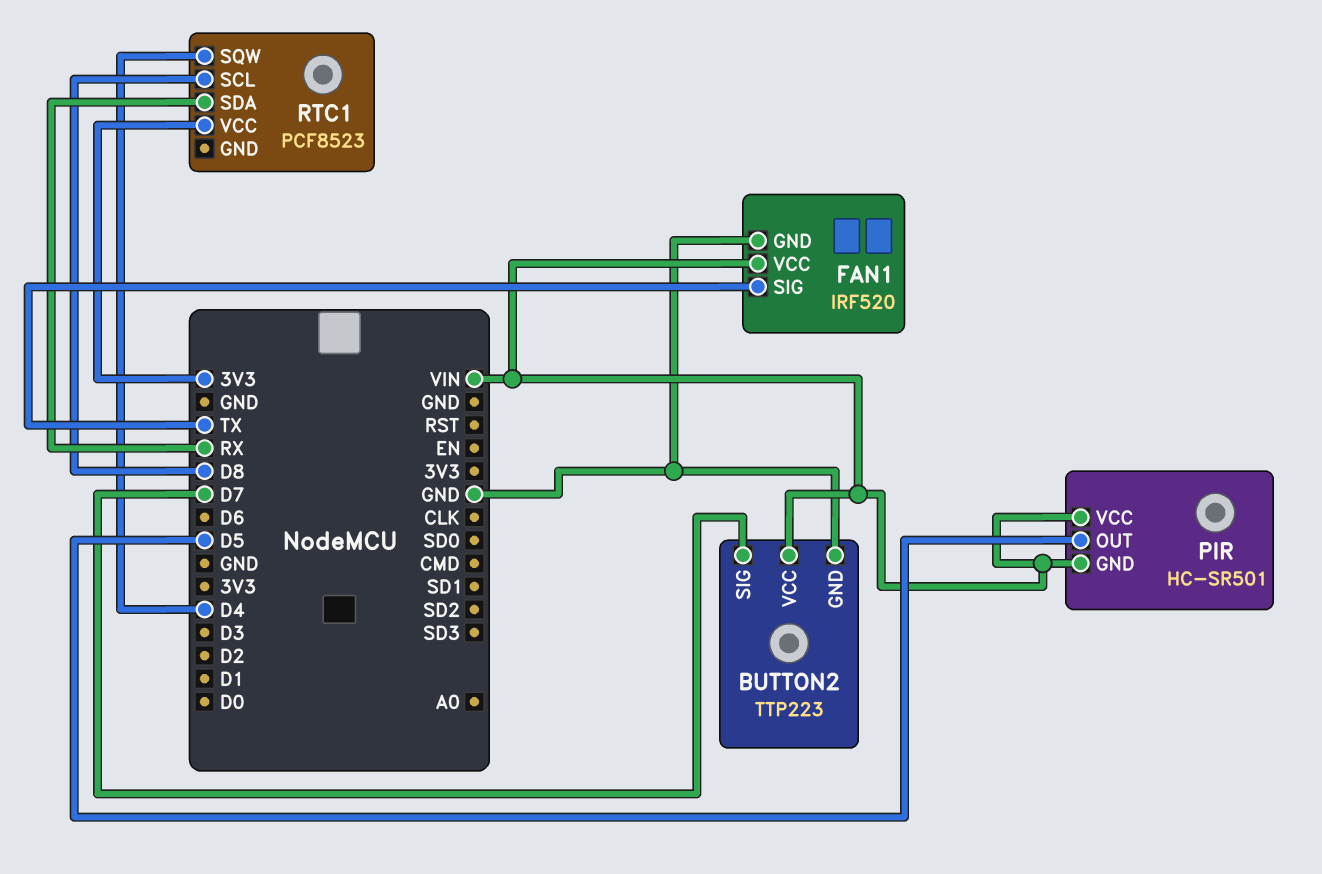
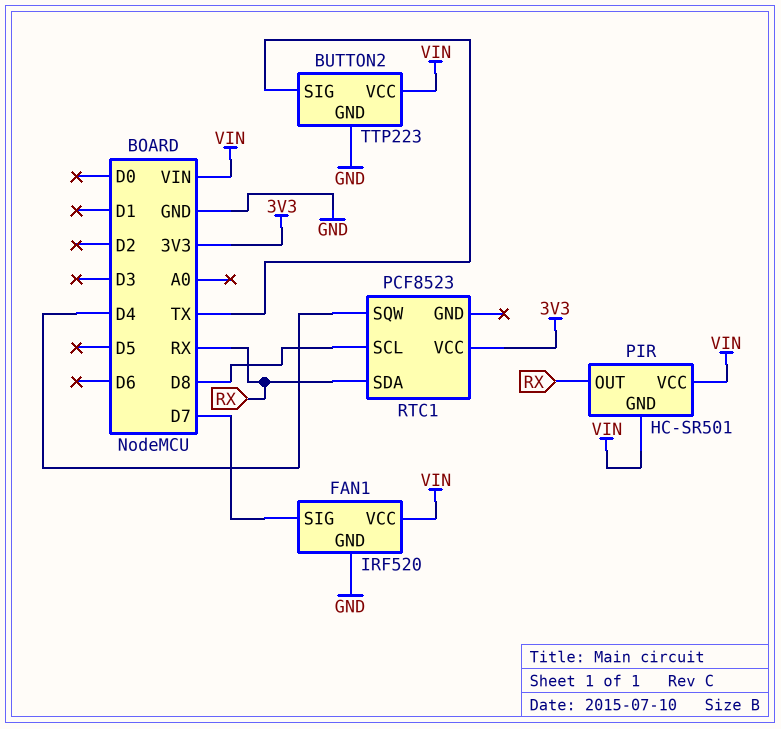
BUTTON2 pin SIG: D7 -> TX
FAN1 pin SIG: TX -> D7
PIR pin OUT: D5 -> RX

